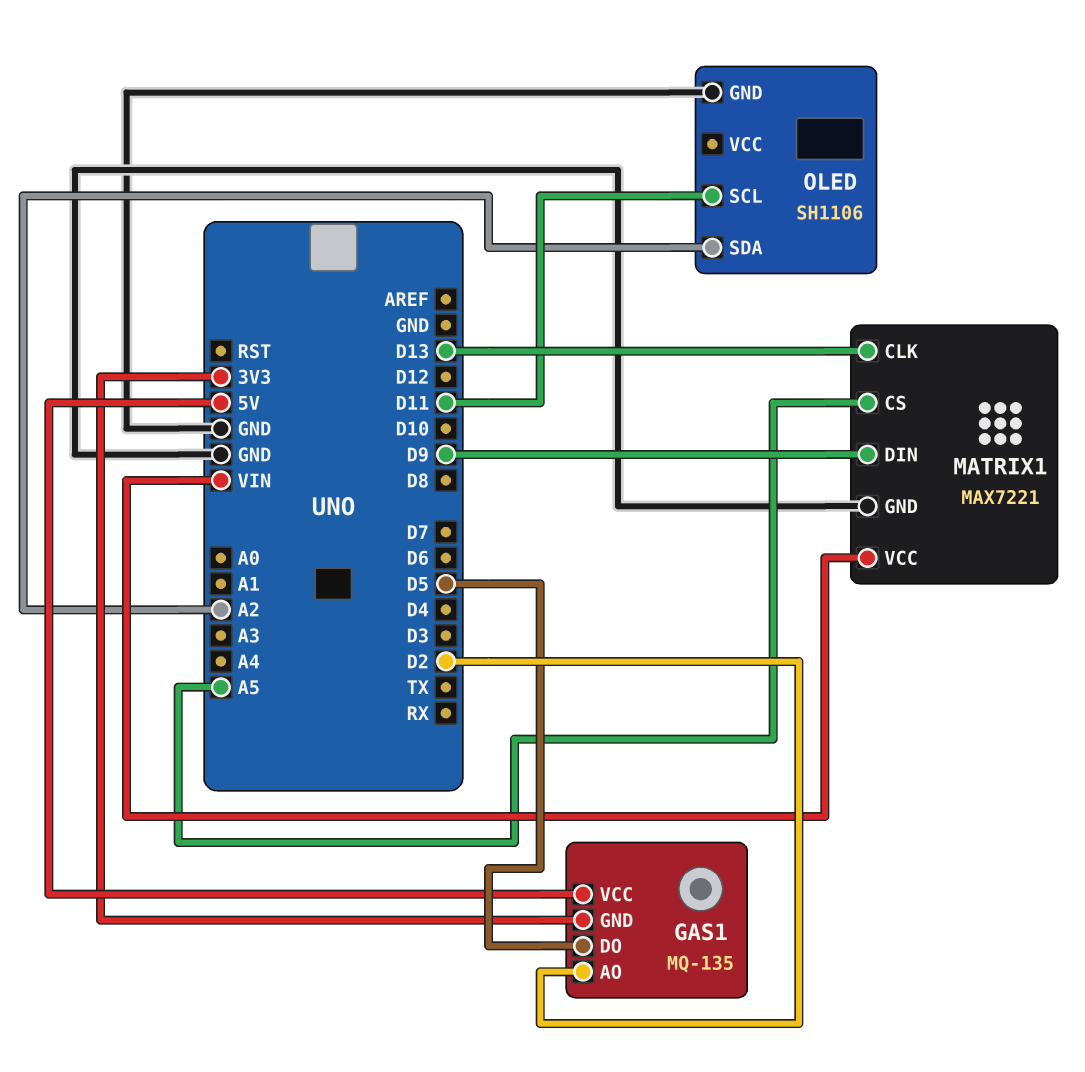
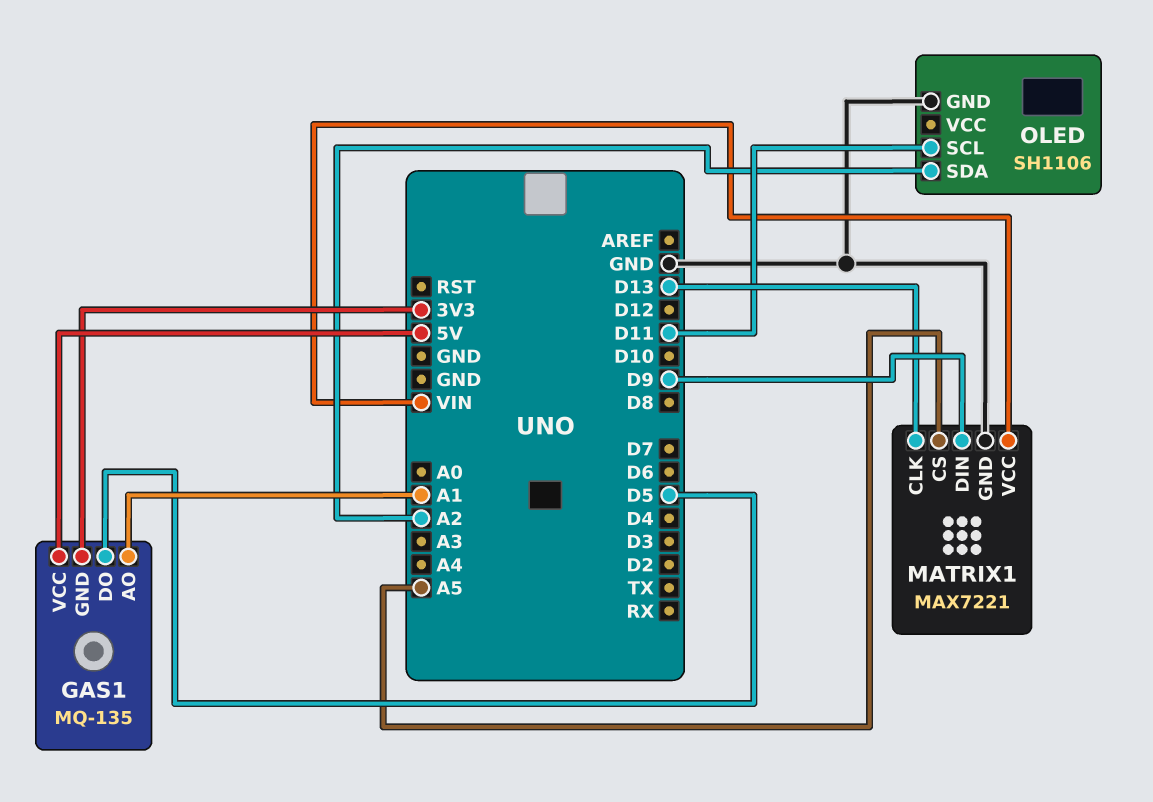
GAS1 pin AO: D2 -> A1

